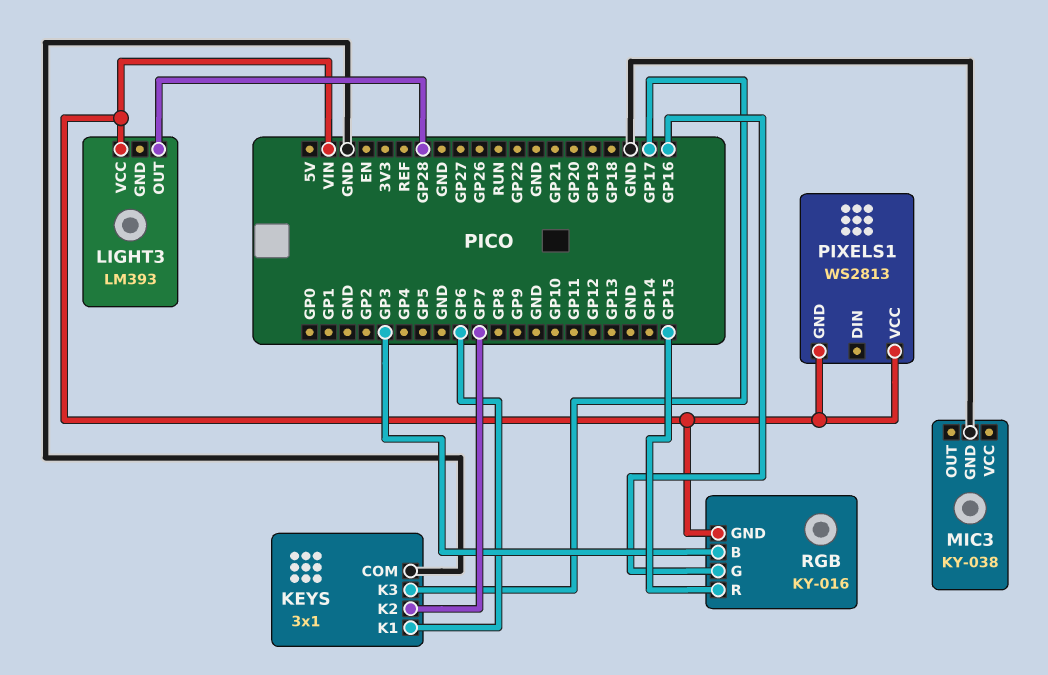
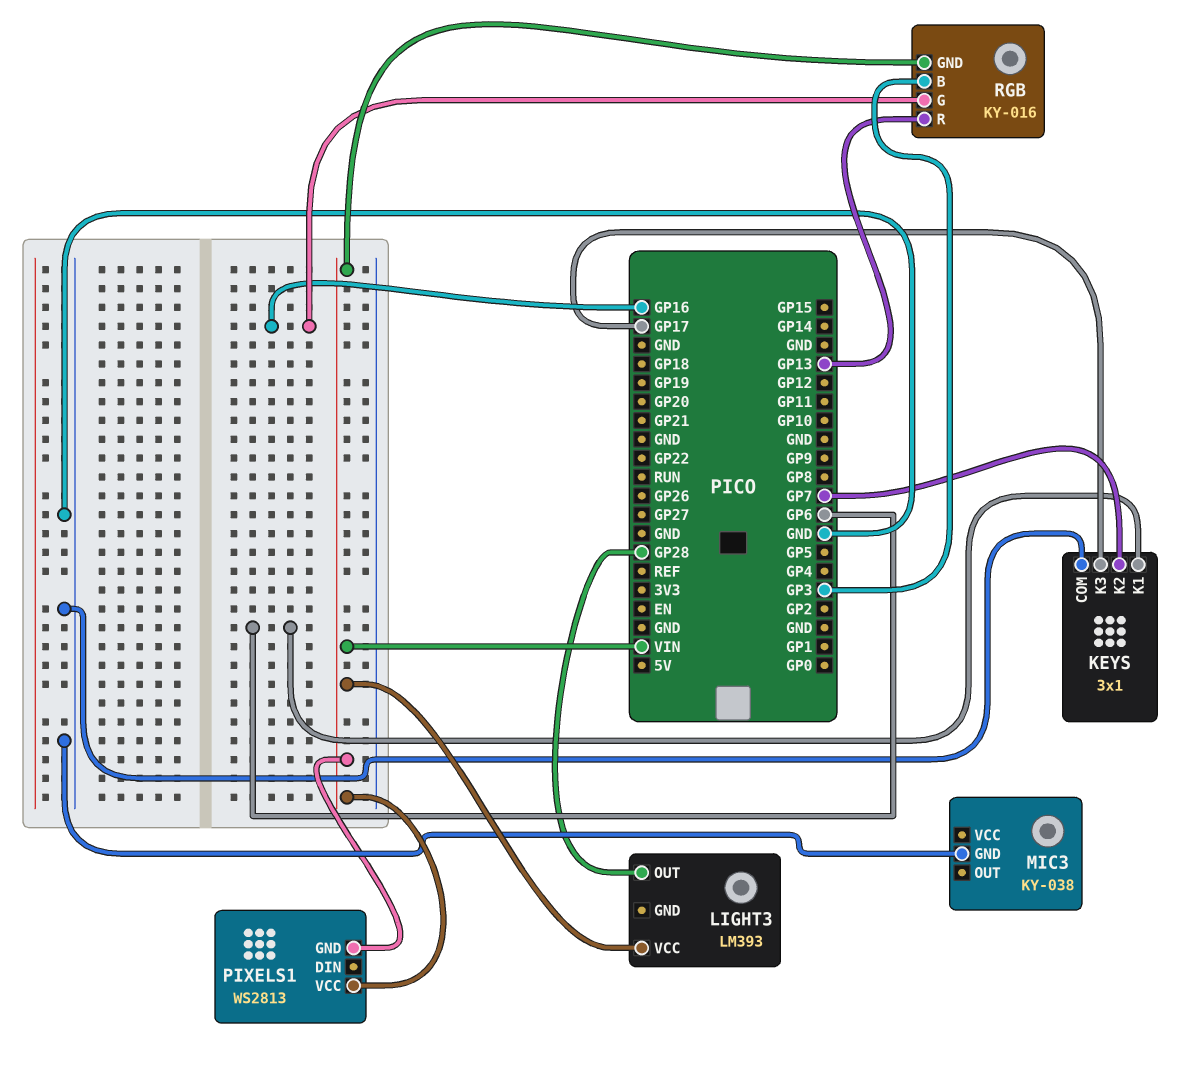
RGB pin R: GP15 -> GP13

